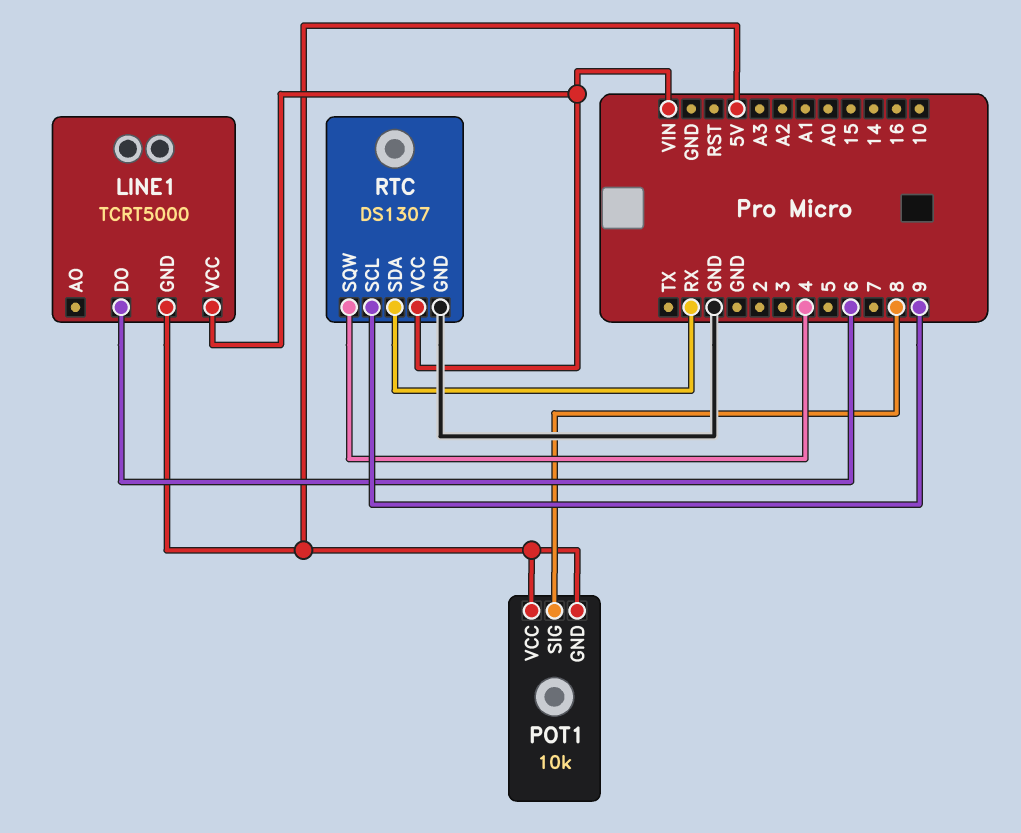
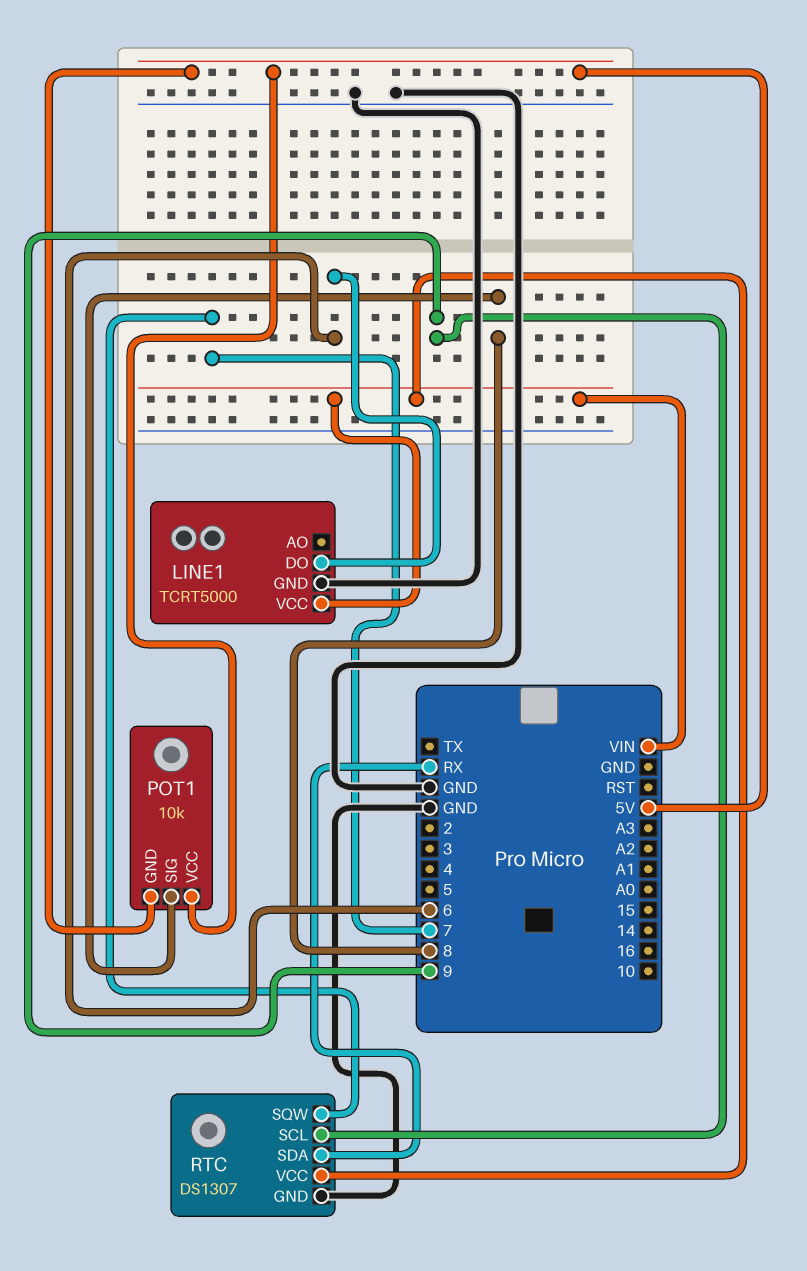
LINE1 pin GND: 5V -> GND
RTC pin SQW: 4 -> 7

